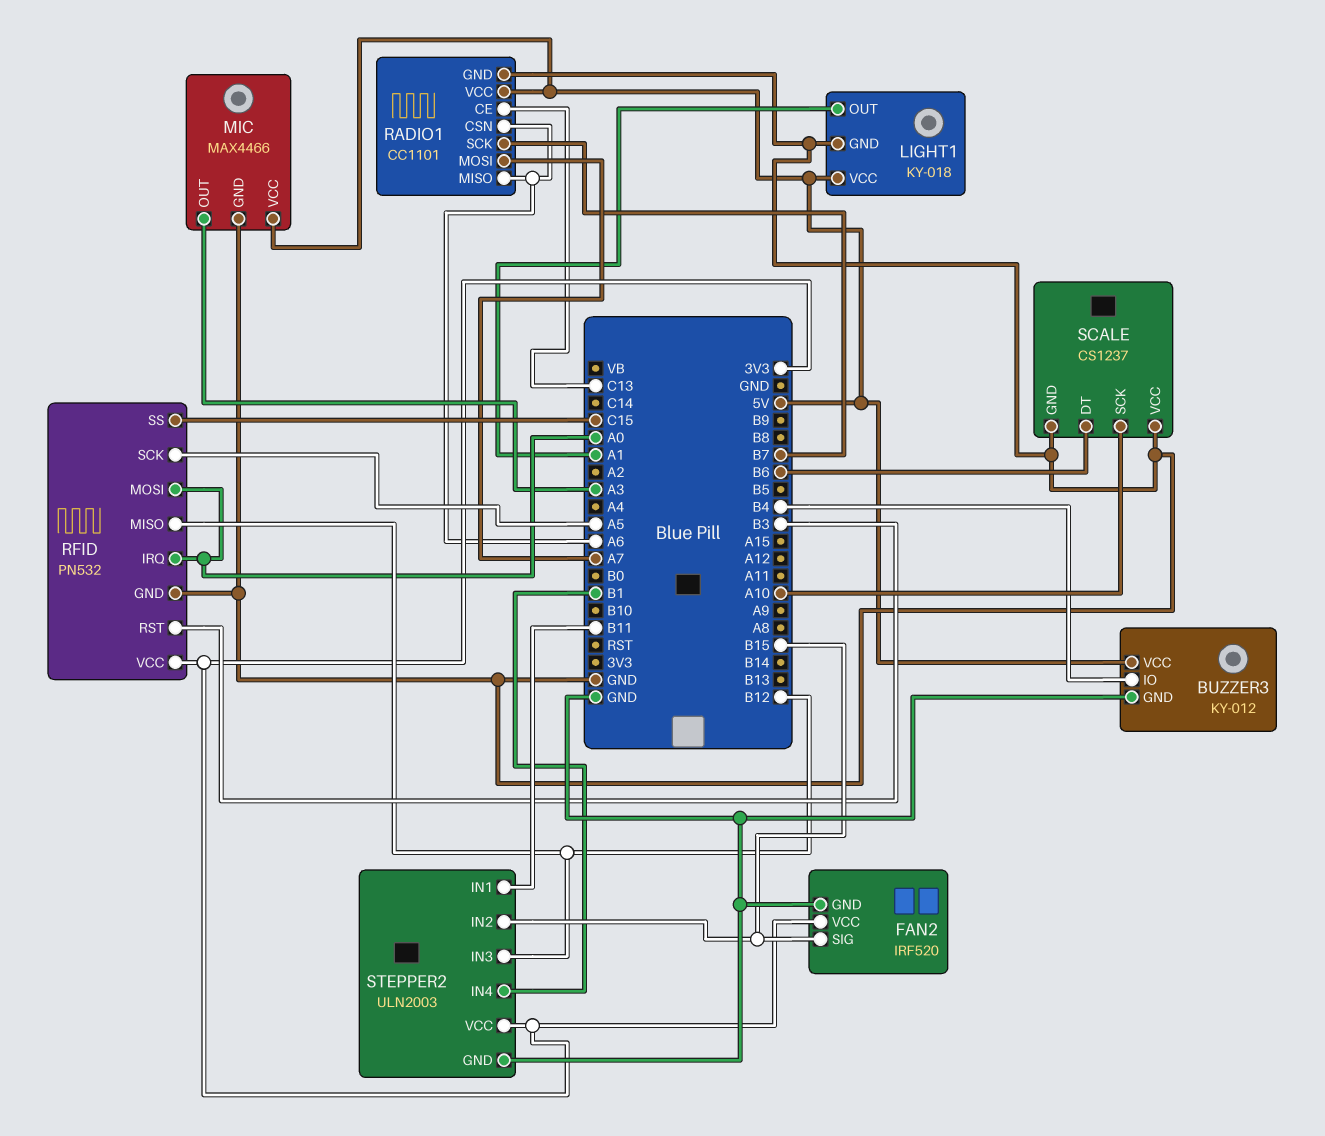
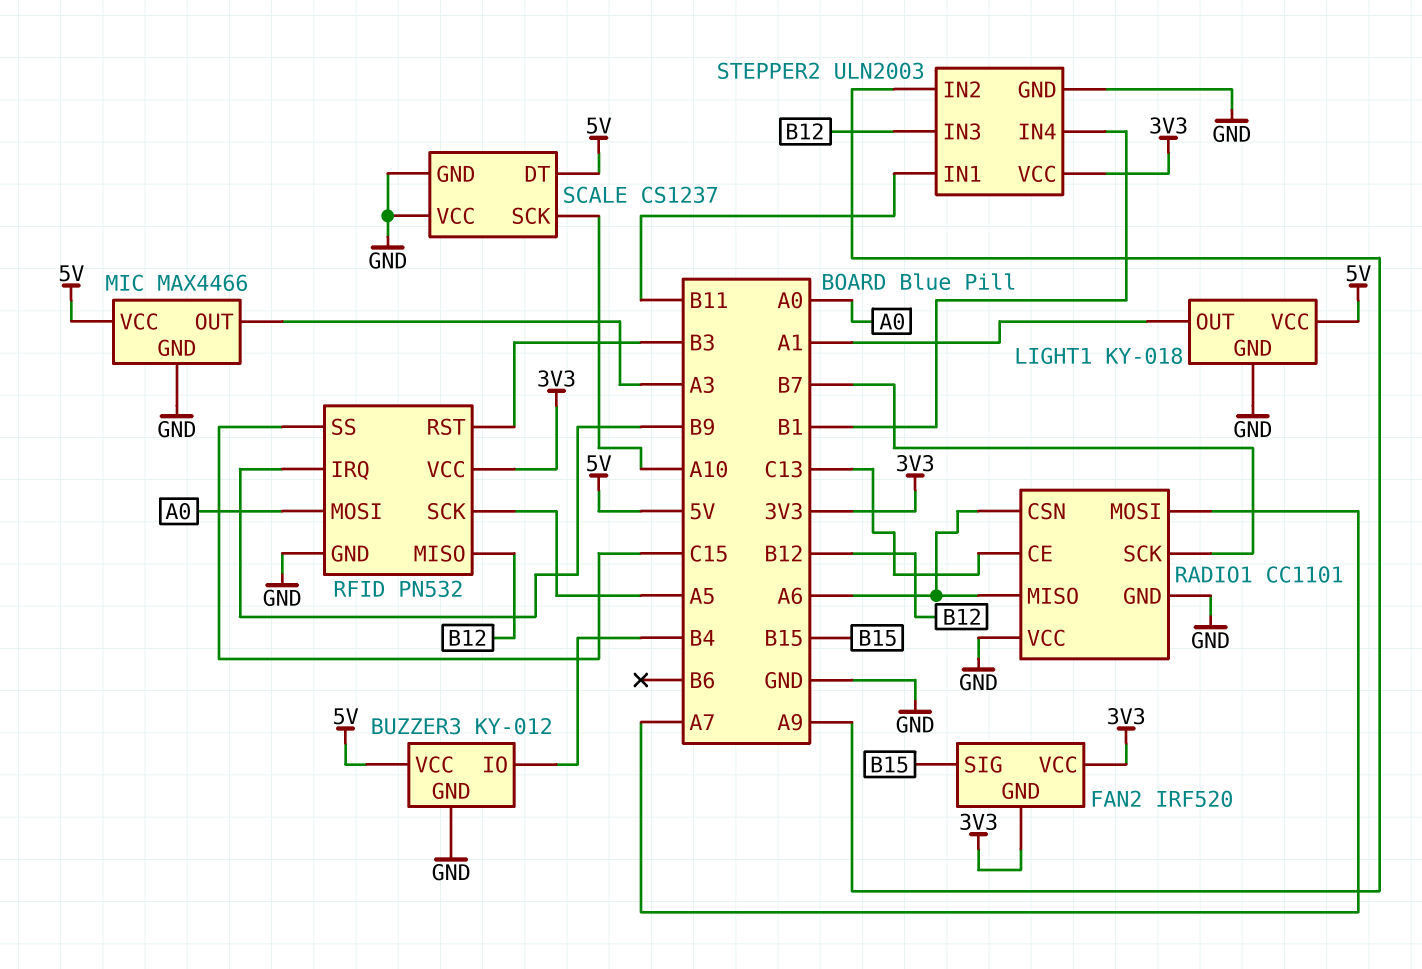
FAN2 pin GND: GND -> 3V3
RADIO1 pin VCC: 5V -> GND
RFID pin IRQ: A0 -> B9
SCALE pin DT: B6 -> 5V
STEPPER2 pin IN2: B15 -> A9

